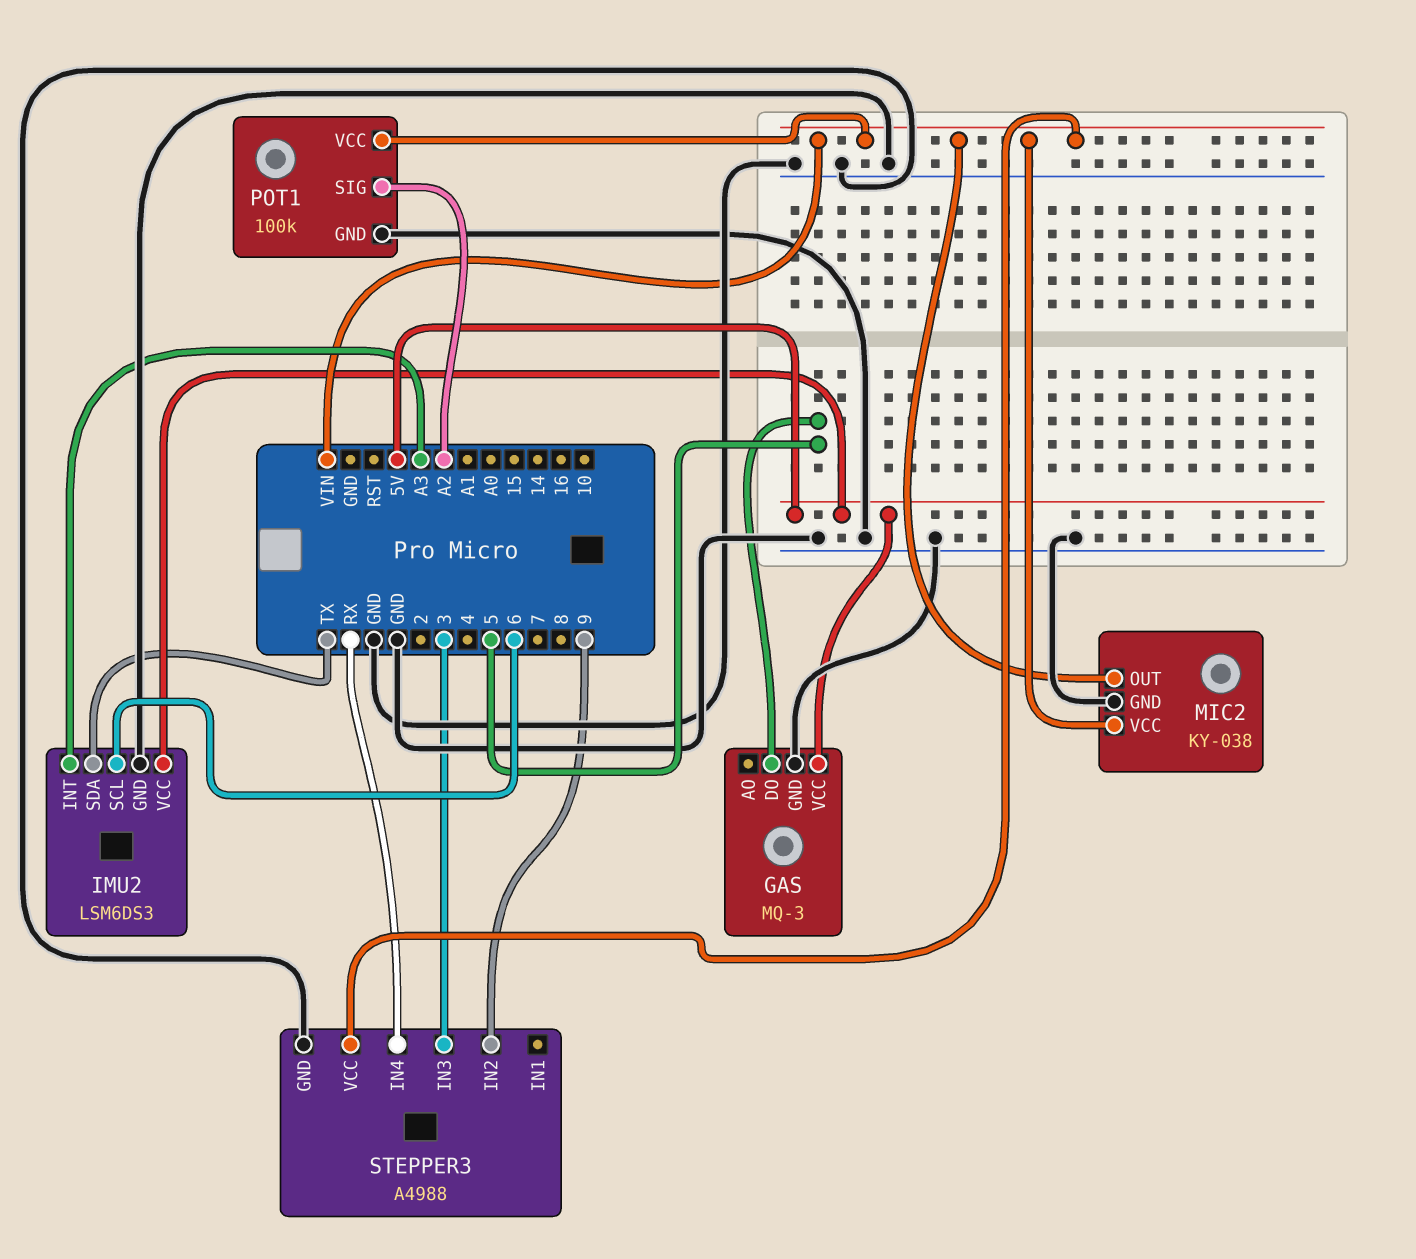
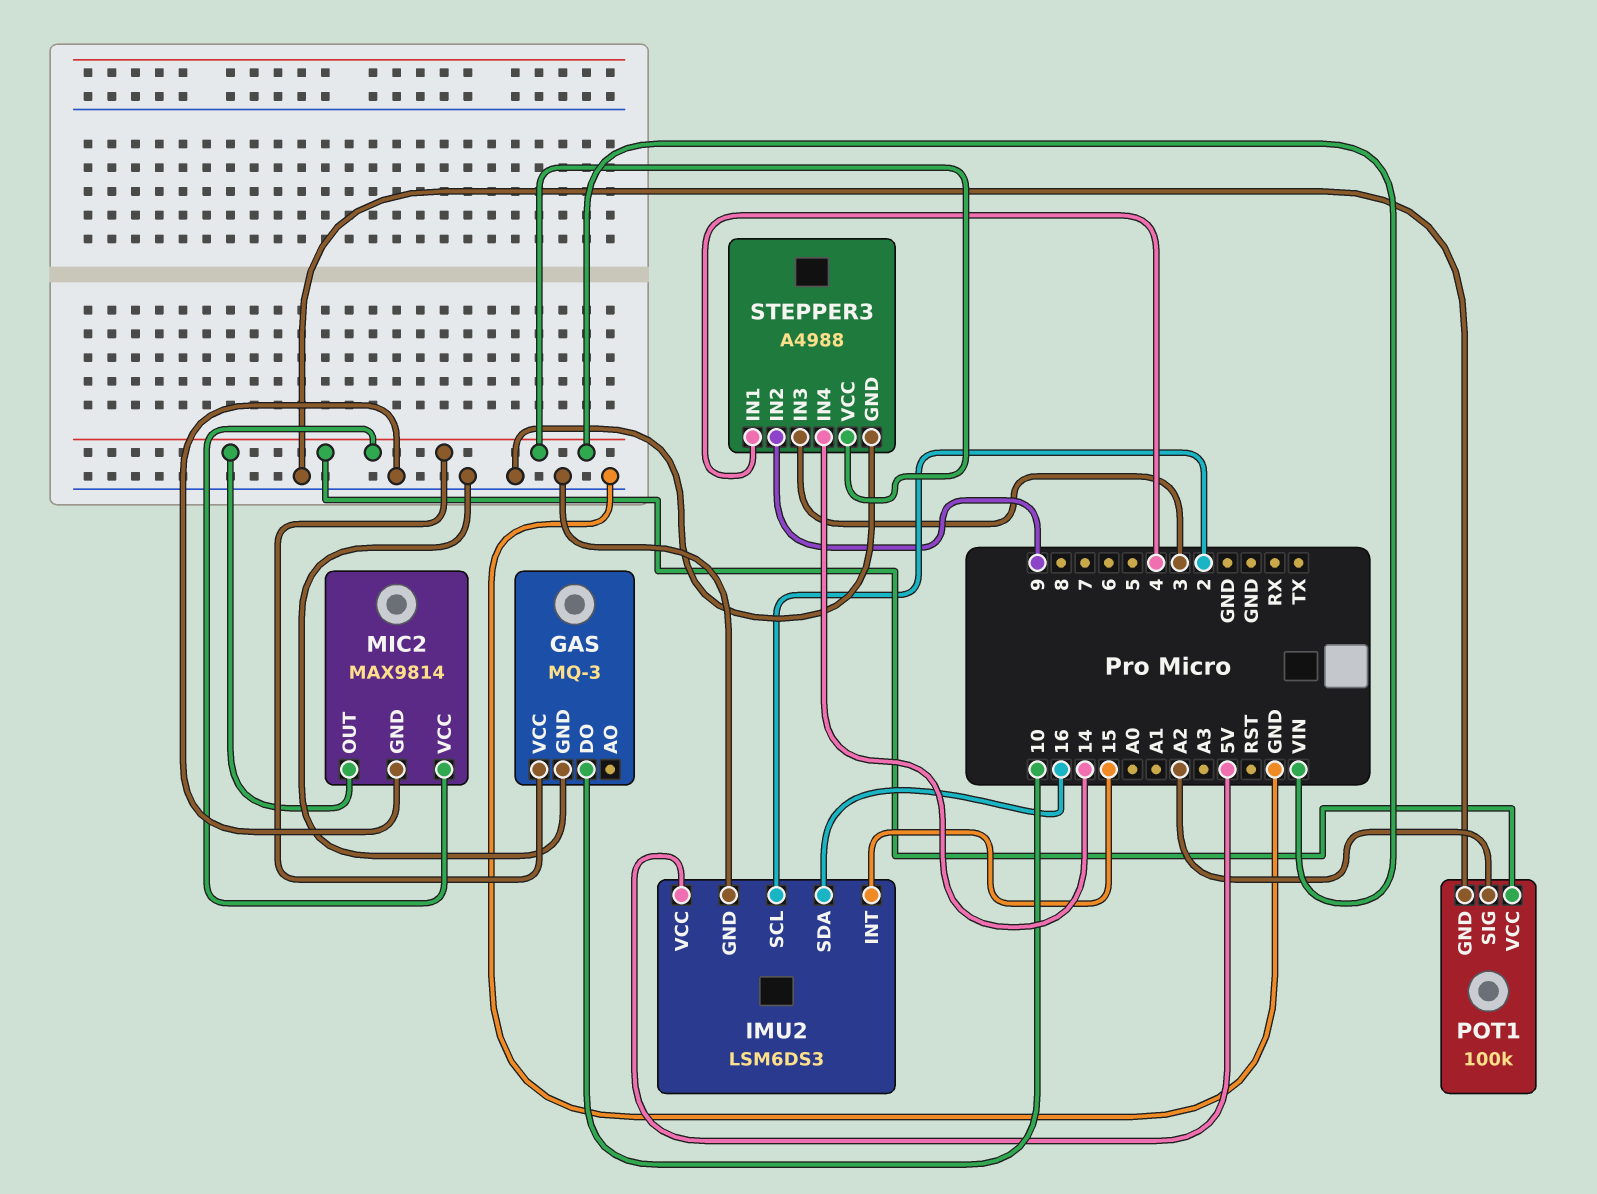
GAS pin DO: 5 -> 10
GAS pin VCC: 5V -> VIN
IMU2 pin INT: A3 -> 15
IMU2 pin SCL: 6 -> 2
IMU2 pin SDA: TX -> 16
MIC2: KY-038 -> MAX9814
STEPPER3 pin IN1: none -> 4
STEPPER3 pin IN4: RX -> 14

